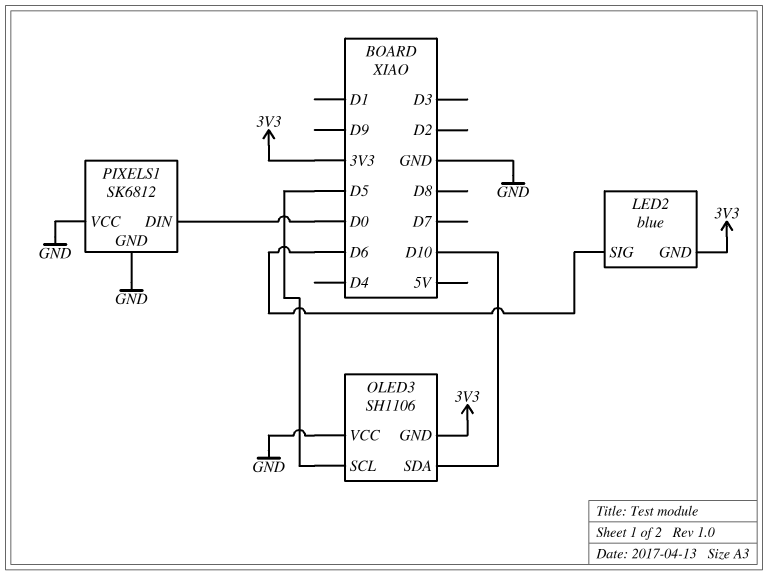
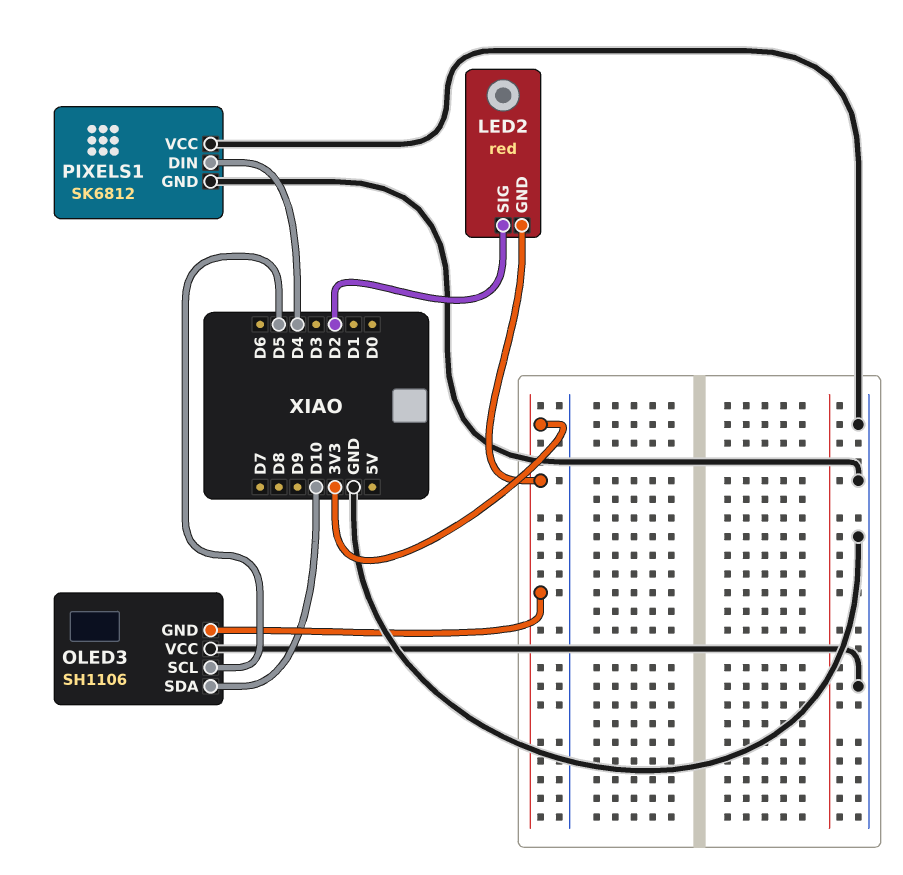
LED2: blue -> red
LED2 pin SIG: D6 -> D2
PIXELS1 pin DIN: D0 -> D4

